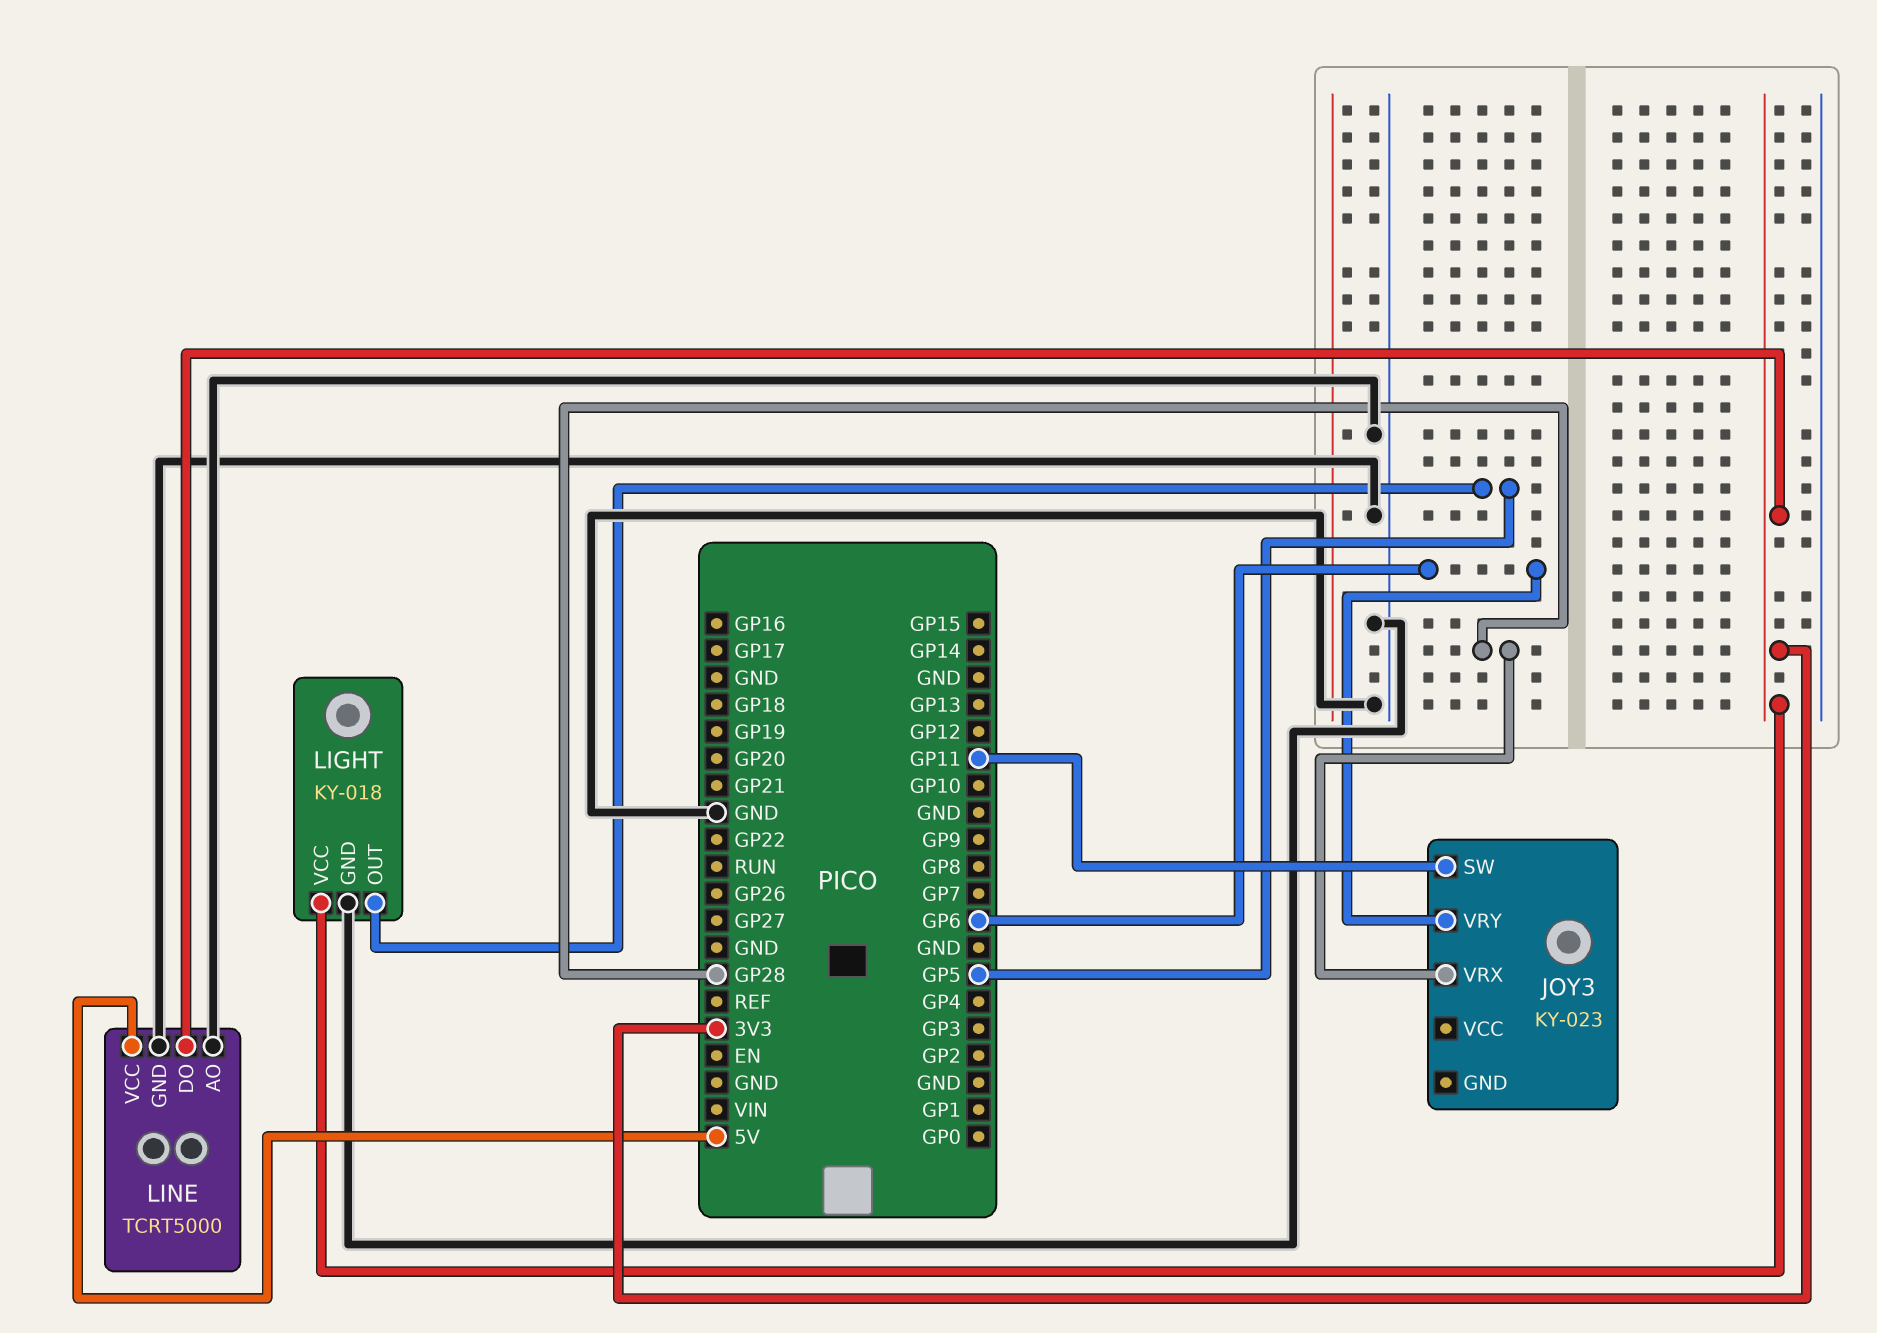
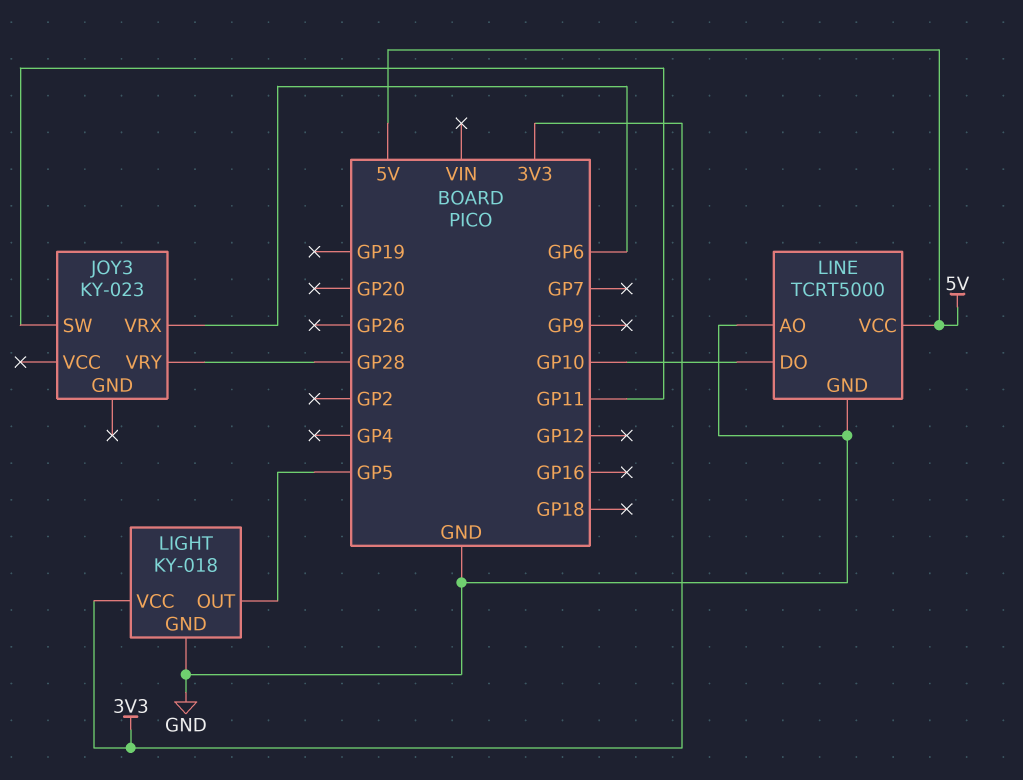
JOY3 pin VRX: GP28 -> GP6
JOY3 pin VRY: GP6 -> GP28
LINE pin DO: 3V3 -> GP10

